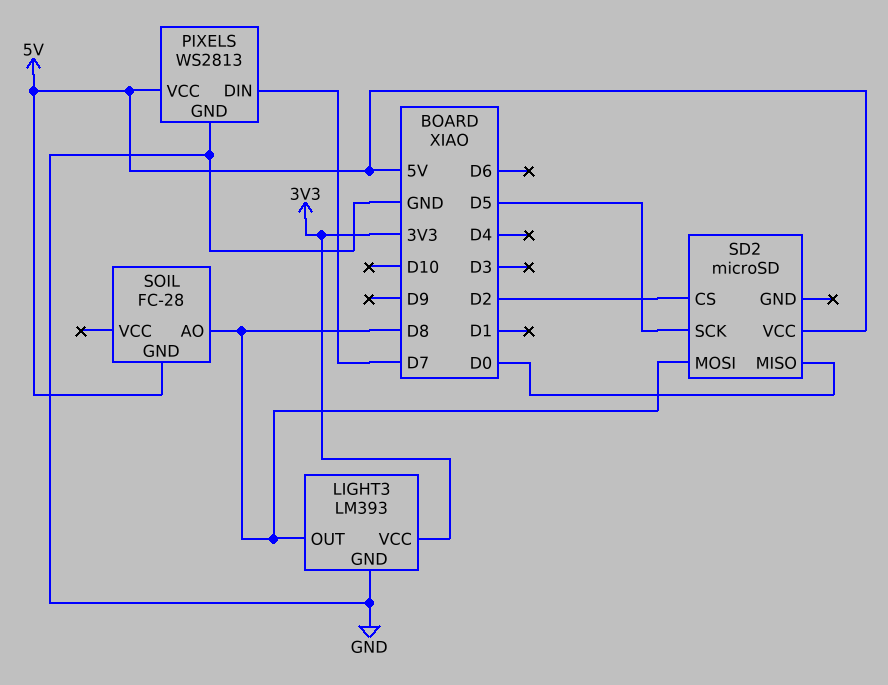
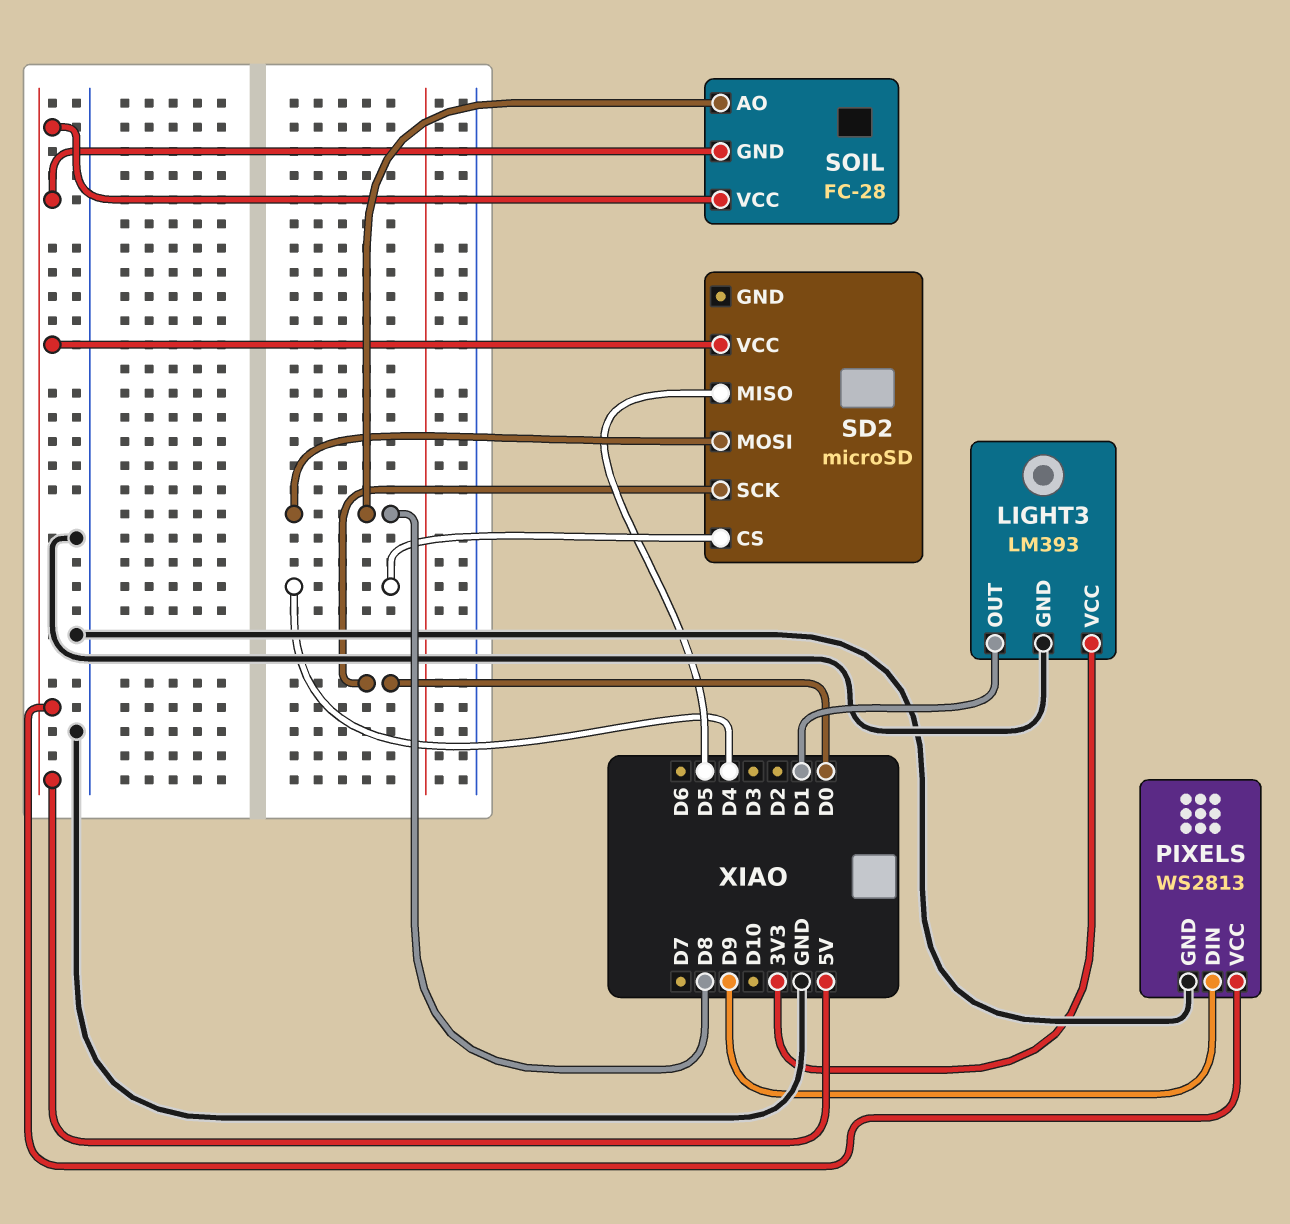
LIGHT3 pin OUT: D8 -> D1
PIXELS pin DIN: D7 -> D9
SD2 pin CS: D2 -> D4
SD2 pin MISO: D0 -> D5
SD2 pin SCK: D5 -> D0
SOIL pin VCC: none -> 5V

